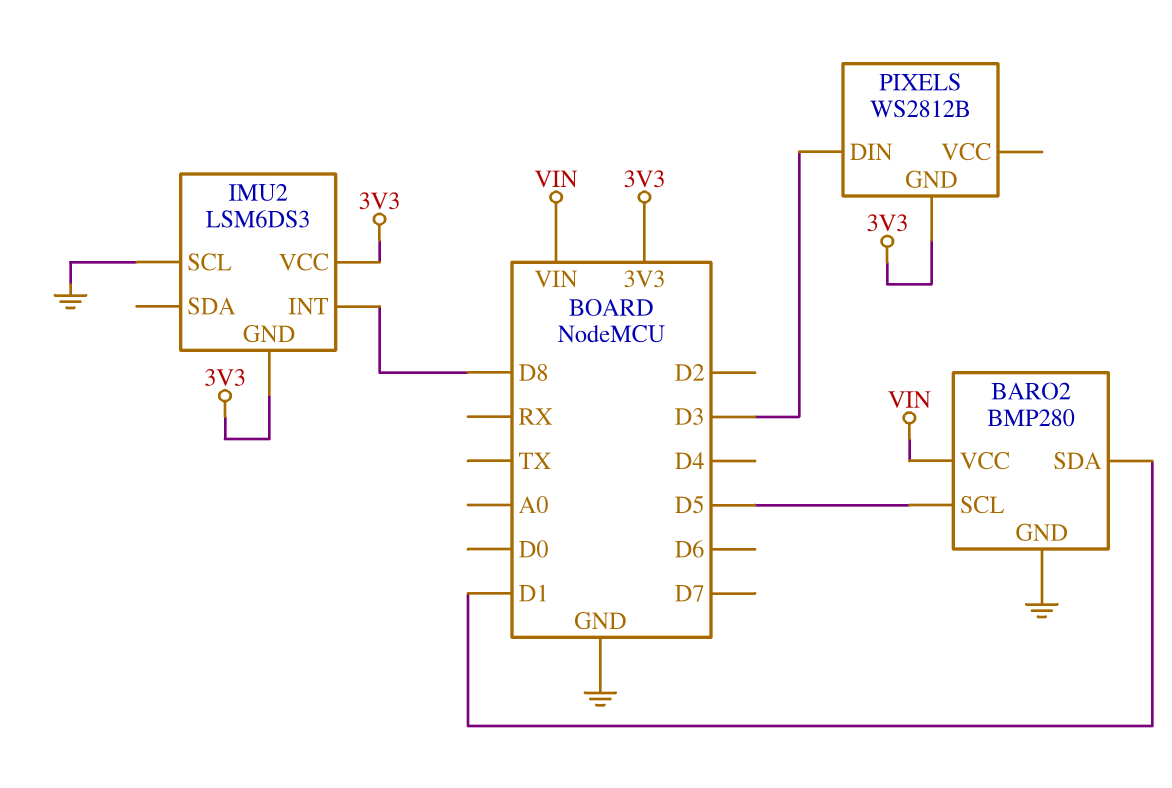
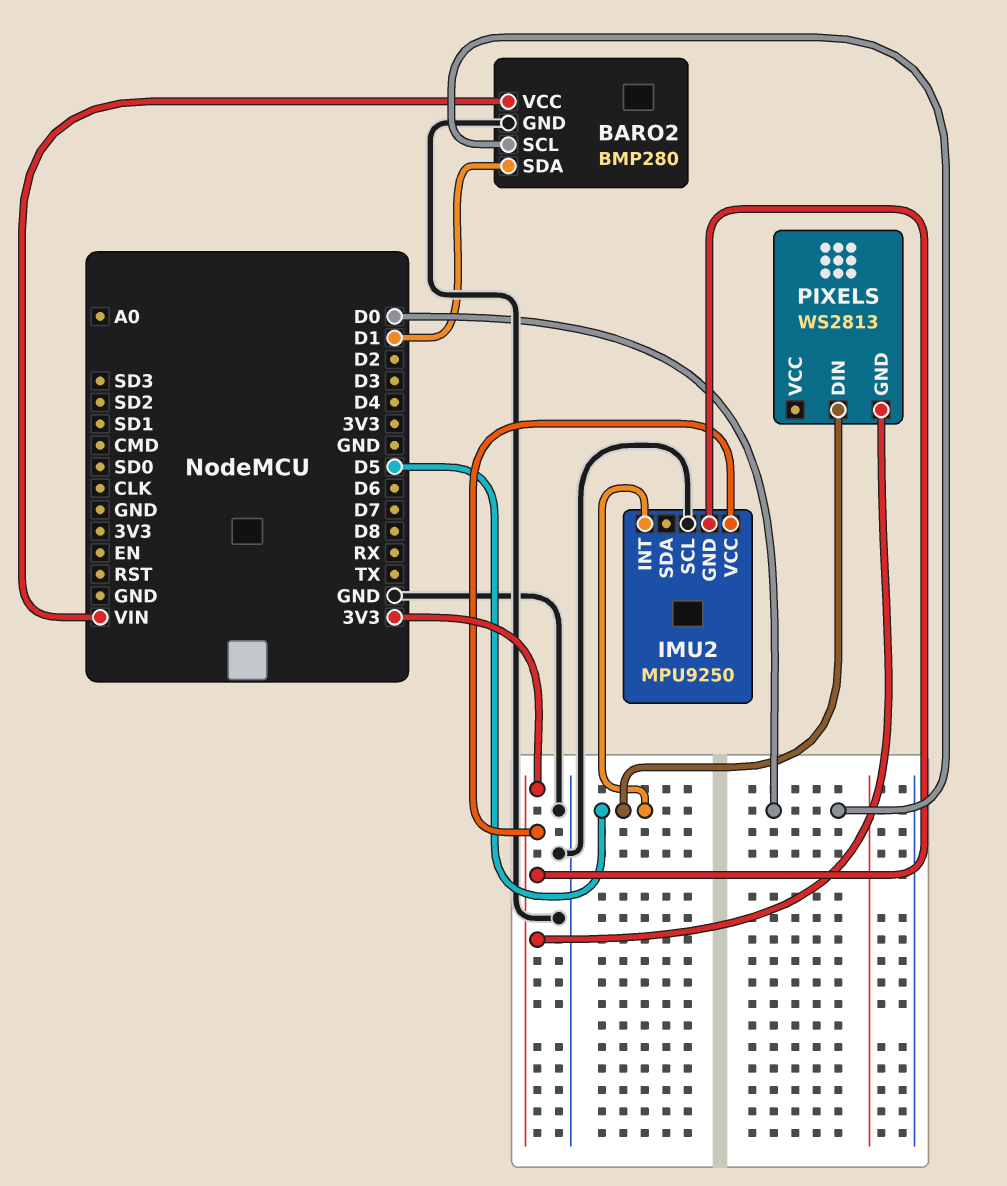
BARO2 pin SCL: D5 -> D0
IMU2: LSM6DS3 -> MPU9250
IMU2 pin INT: D8 -> D5
PIXELS: WS2812B -> WS2813
PIXELS pin DIN: D3 -> D5

